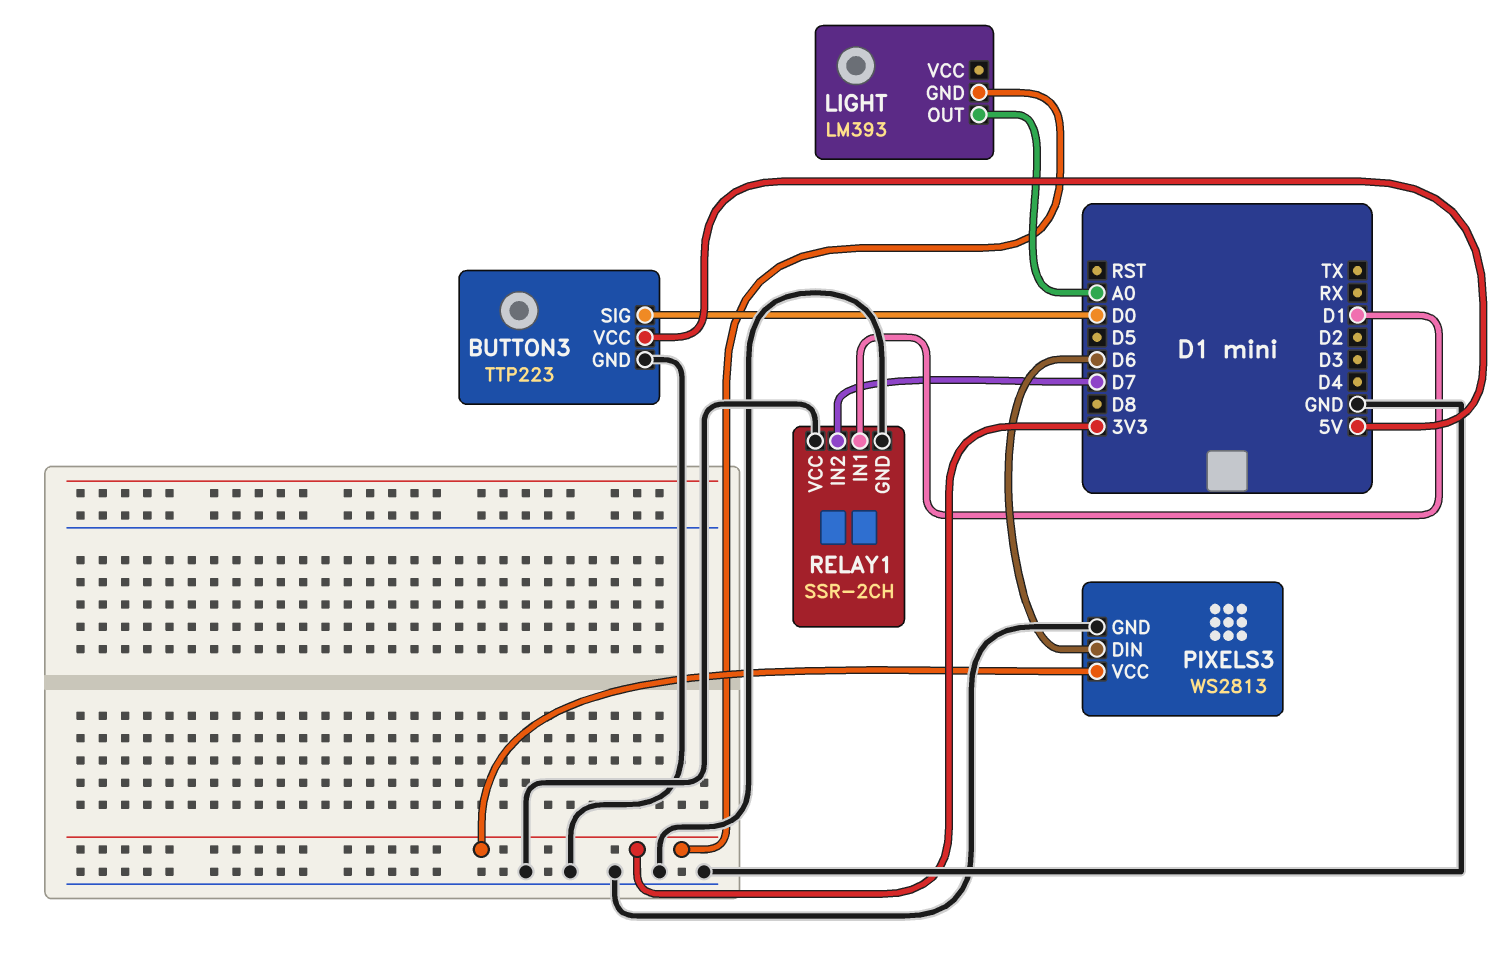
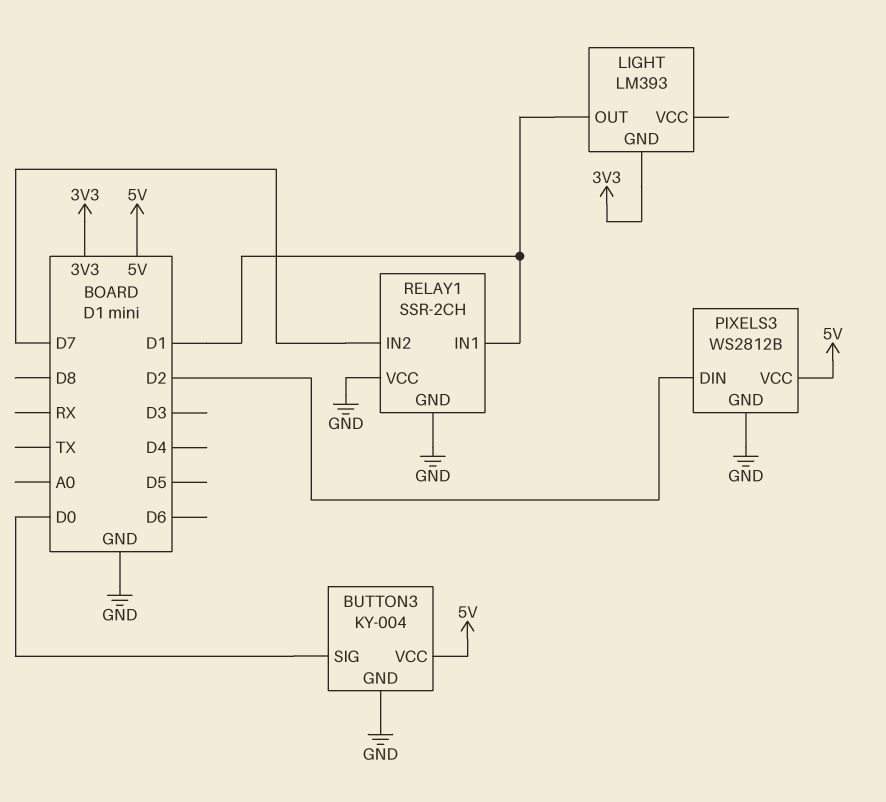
BUTTON3: TTP223 -> KY-004
LIGHT pin OUT: A0 -> D1
PIXELS3: WS2813 -> WS2812B
PIXELS3 pin DIN: D6 -> D2
PIXELS3 pin VCC: 3V3 -> 5V

